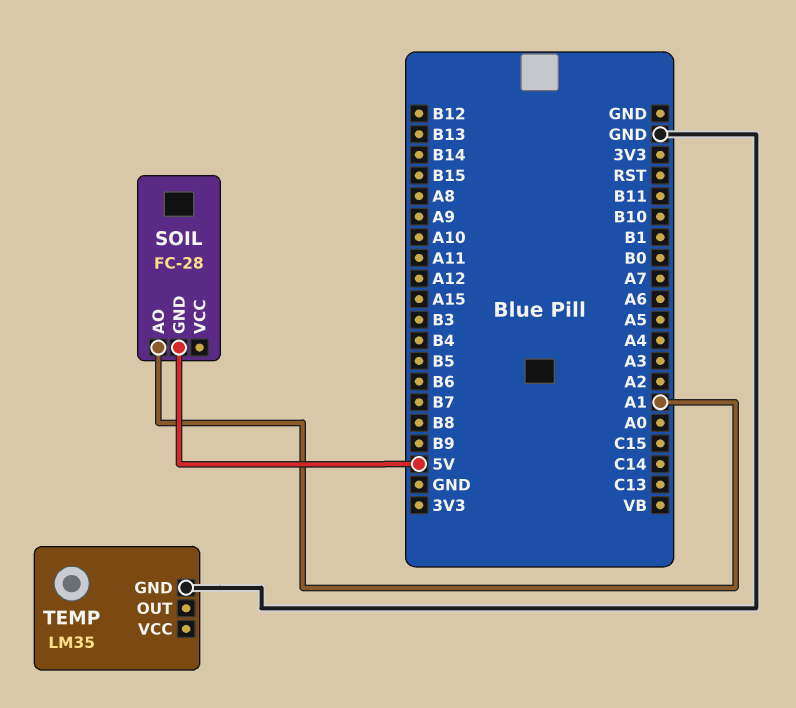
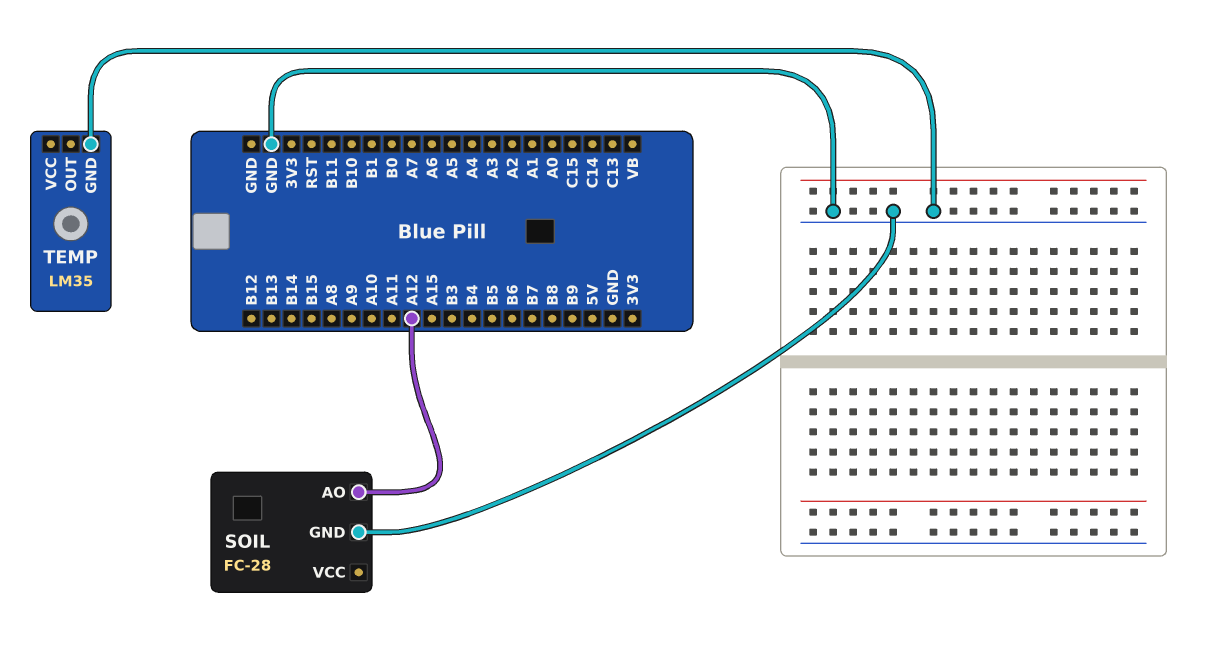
SOIL pin AO: A1 -> A12
SOIL pin GND: 5V -> GND

